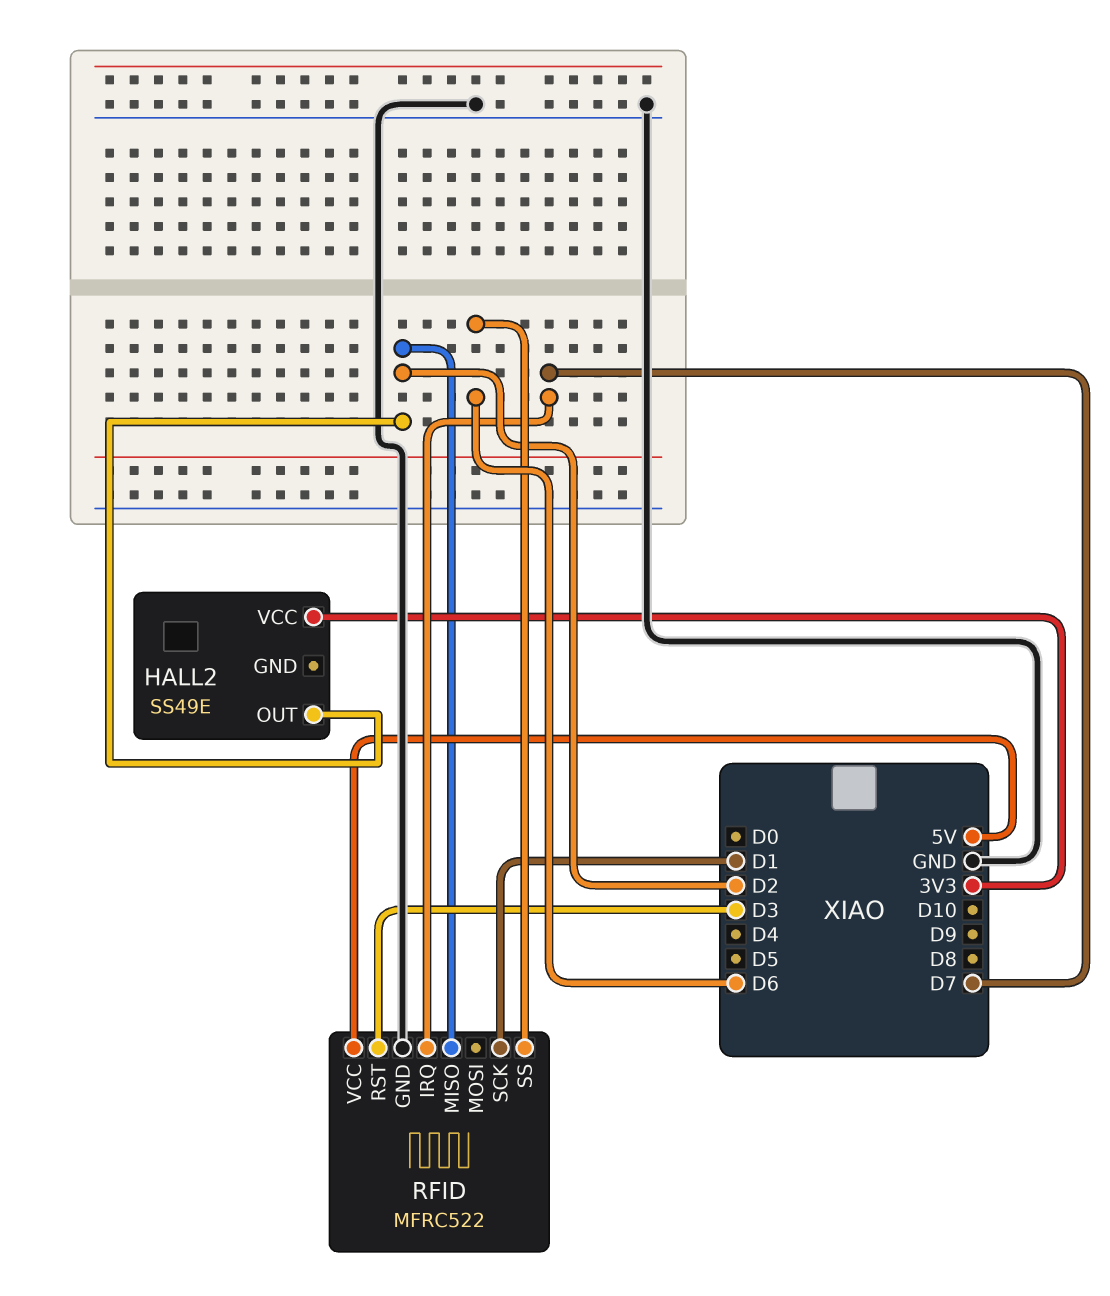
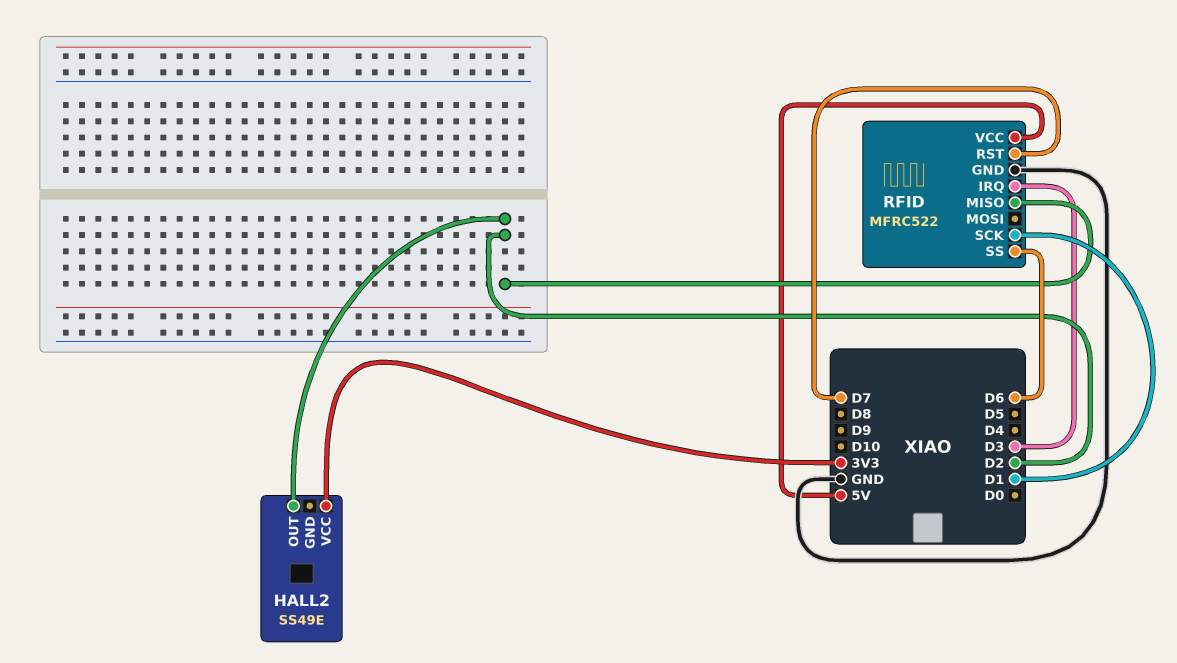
RFID pin IRQ: D7 -> D3
RFID pin RST: D3 -> D7

